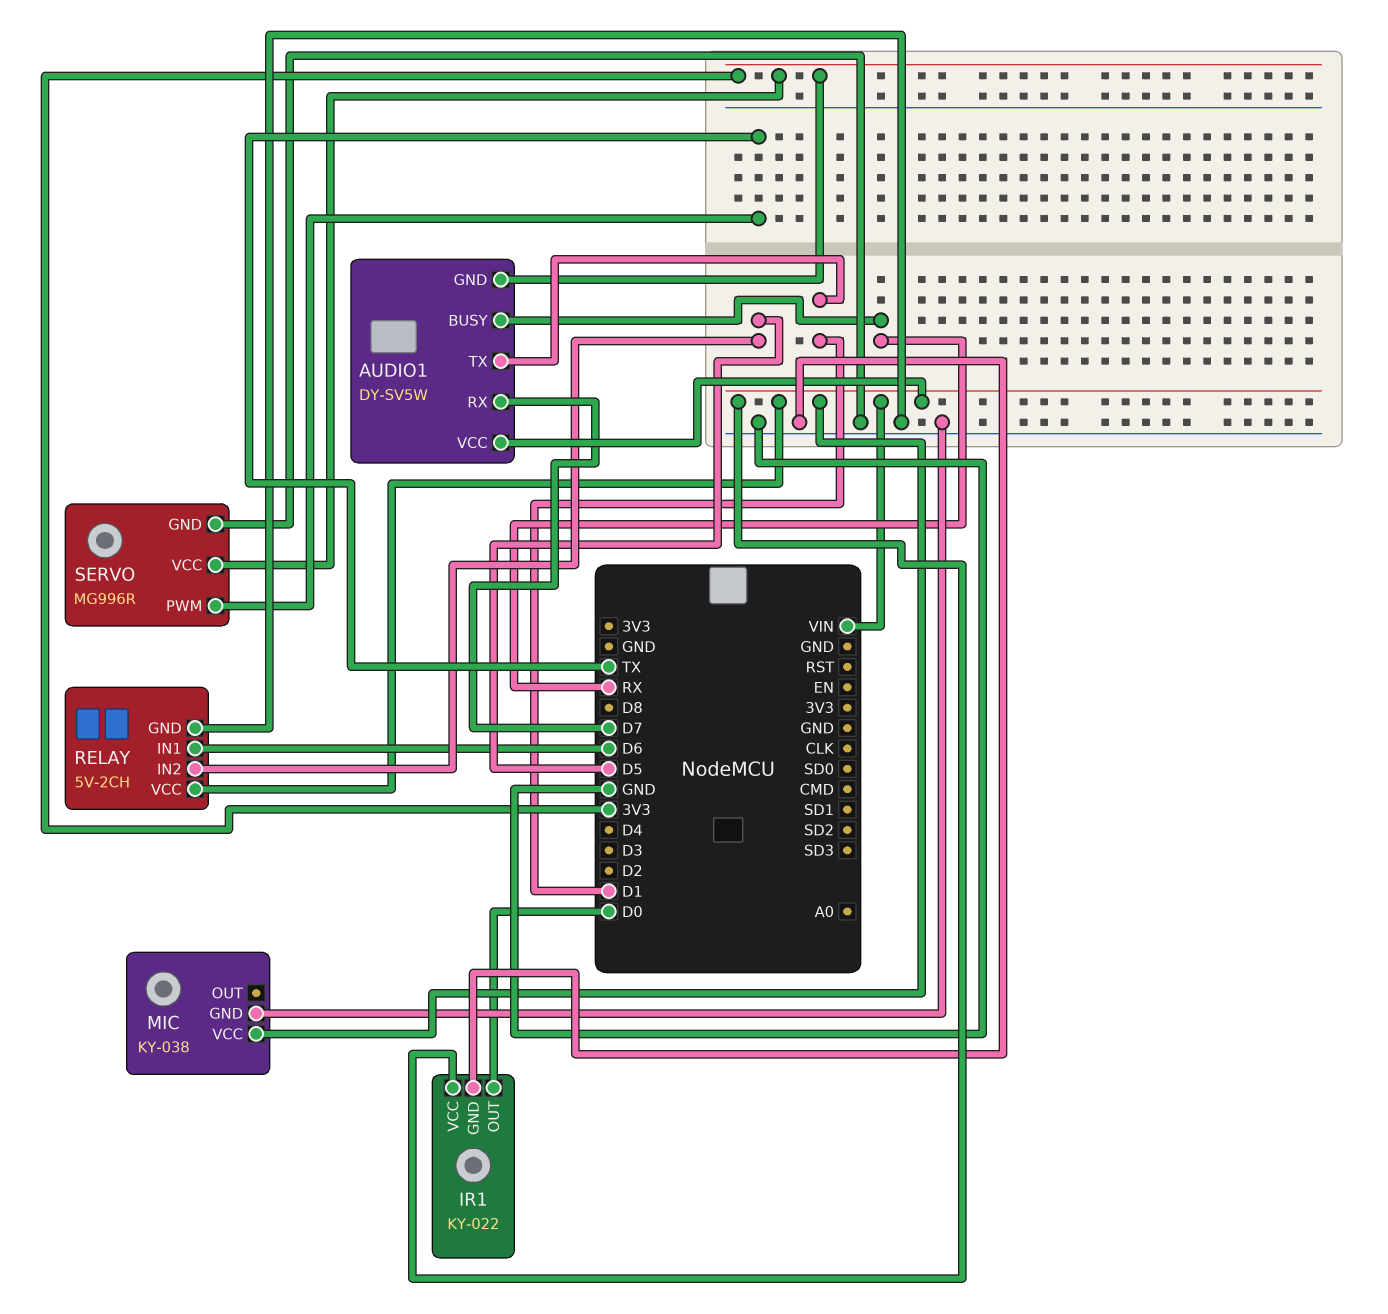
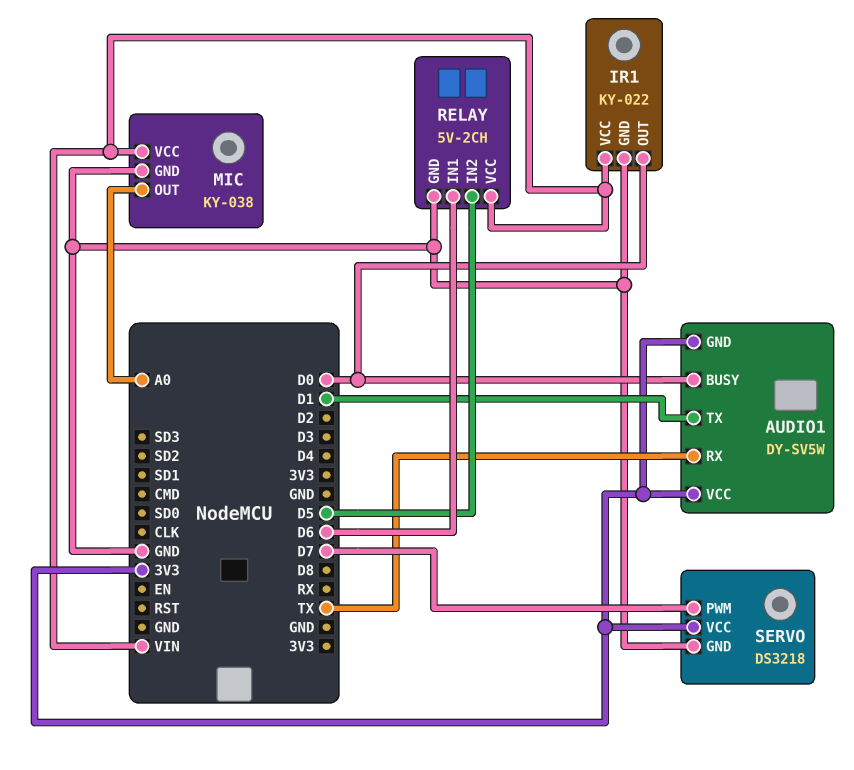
AUDIO1 pin BUSY: RX -> D0
AUDIO1 pin RX: D7 -> TX
AUDIO1 pin VCC: VIN -> 3V3
MIC pin OUT: none -> A0
SERVO: MG996R -> DS3218
SERVO pin PWM: TX -> D7

